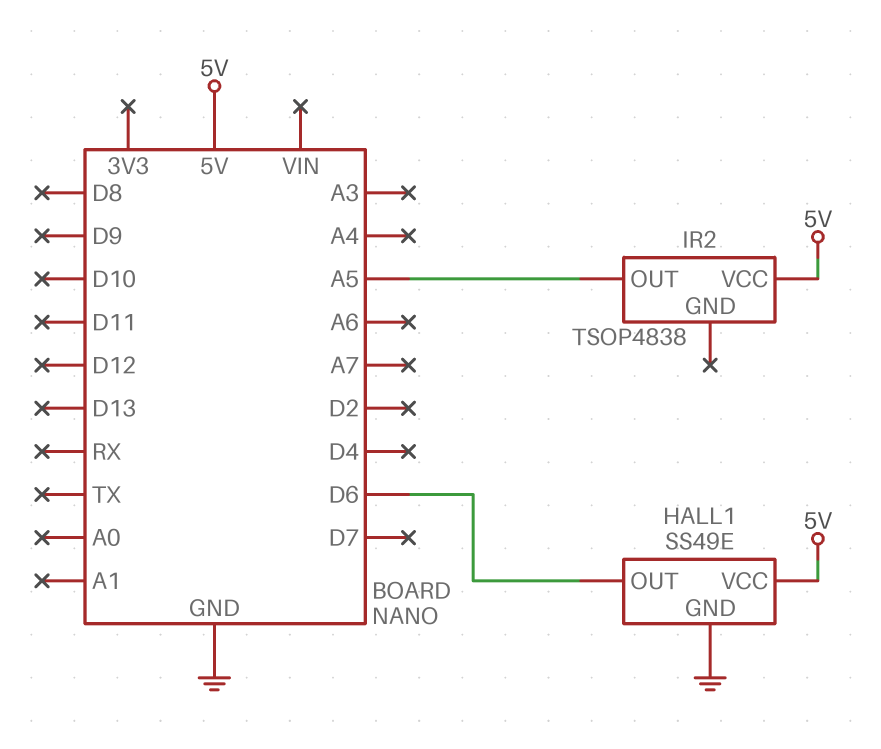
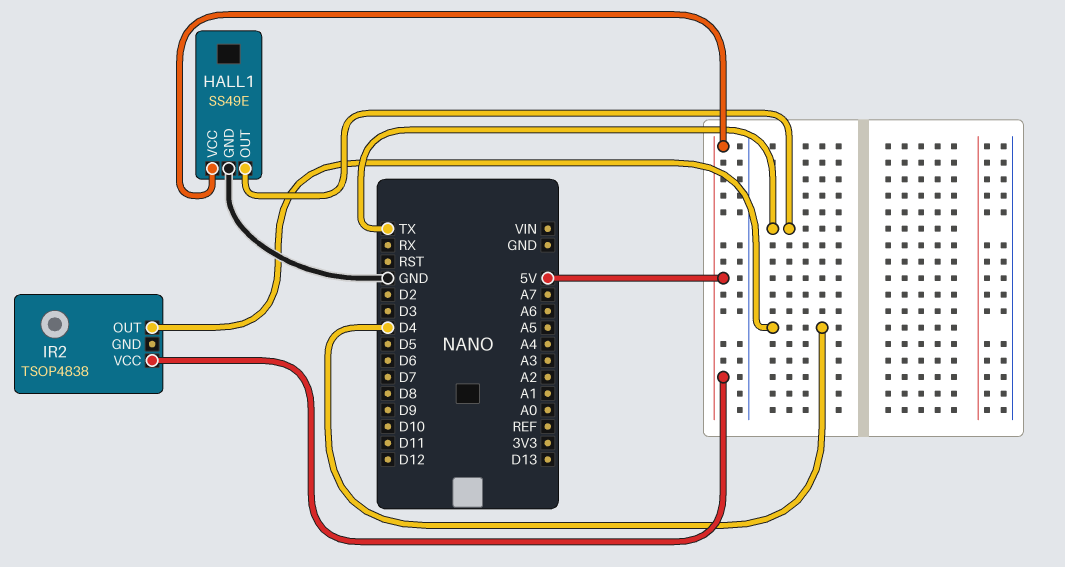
HALL1 pin OUT: D6 -> TX
IR2 pin OUT: A5 -> D4

